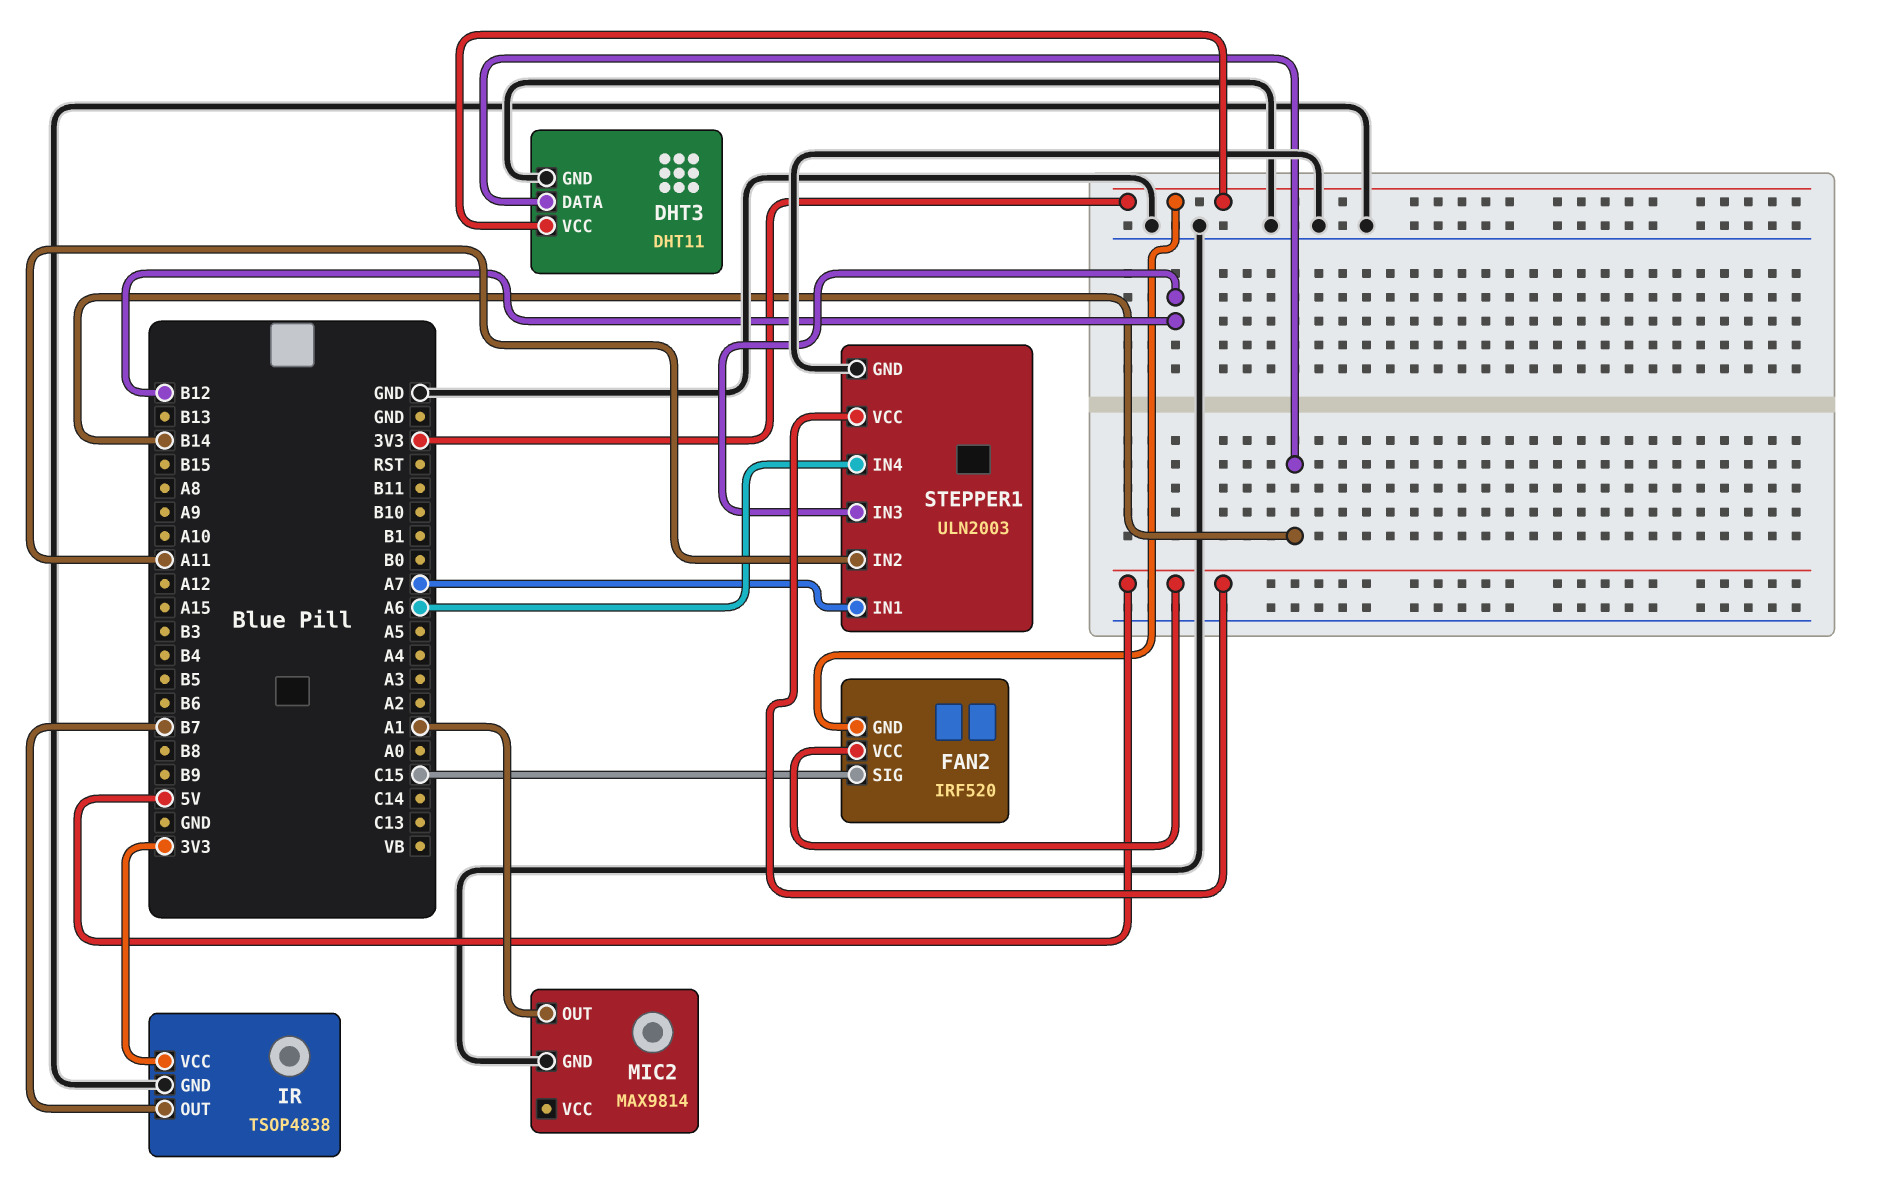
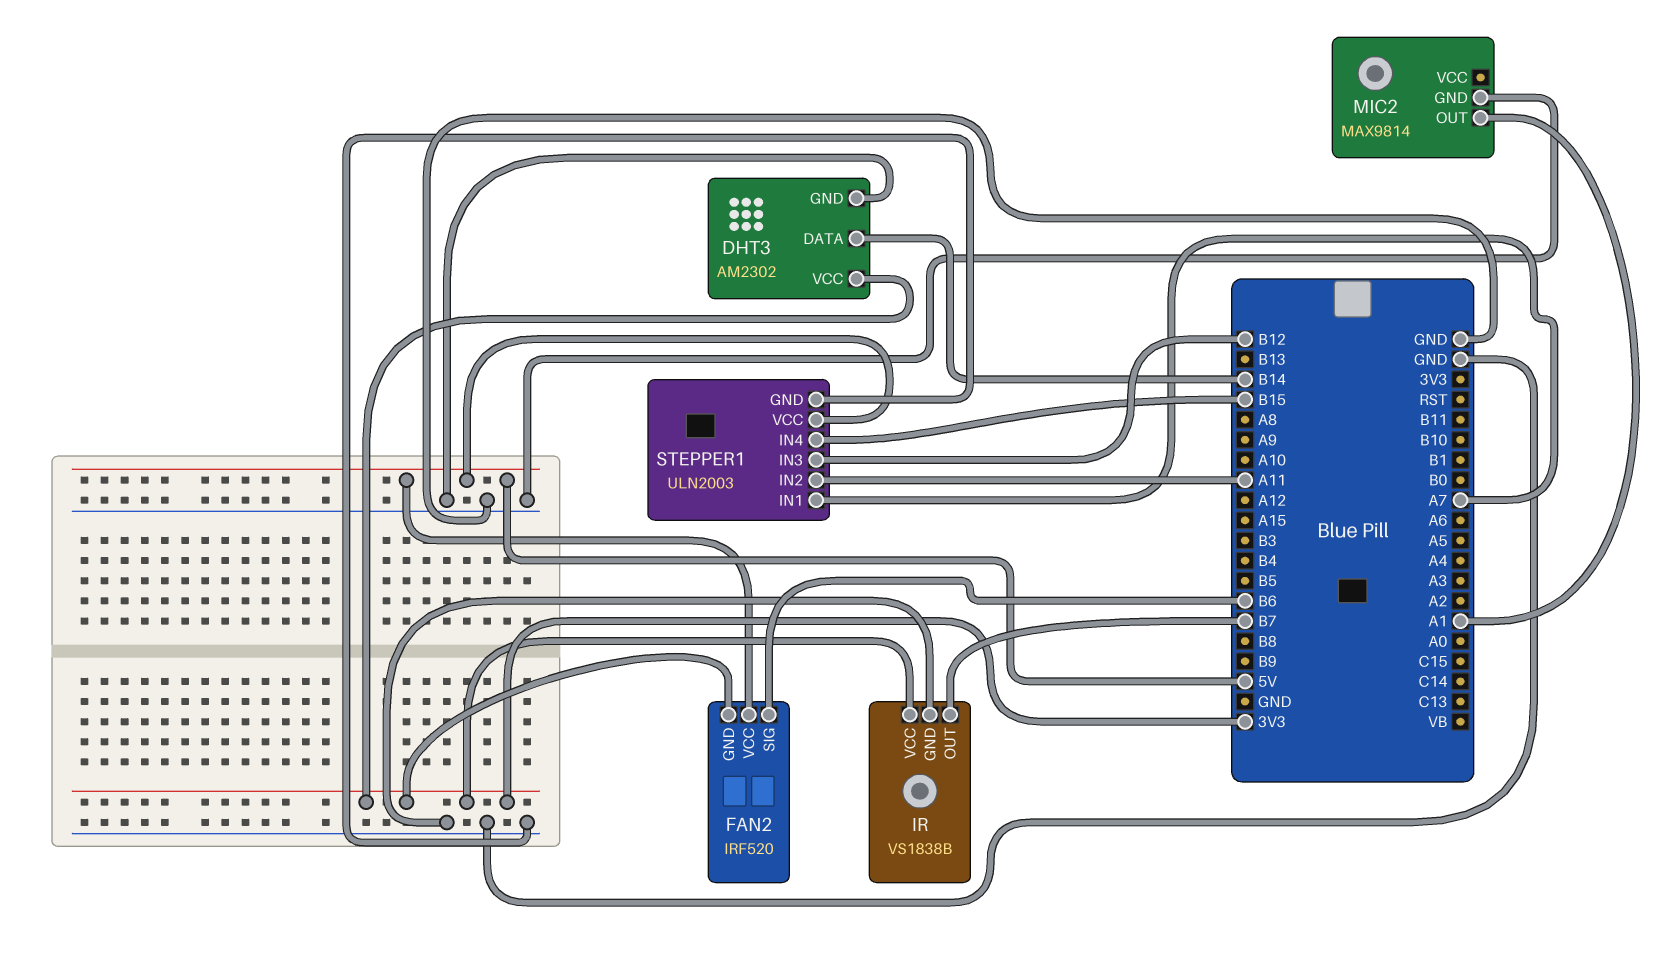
DHT3: DHT11 -> AM2302
FAN2 pin SIG: C15 -> B6
IR: TSOP4838 -> VS1838B
STEPPER1 pin IN4: A6 -> B15

